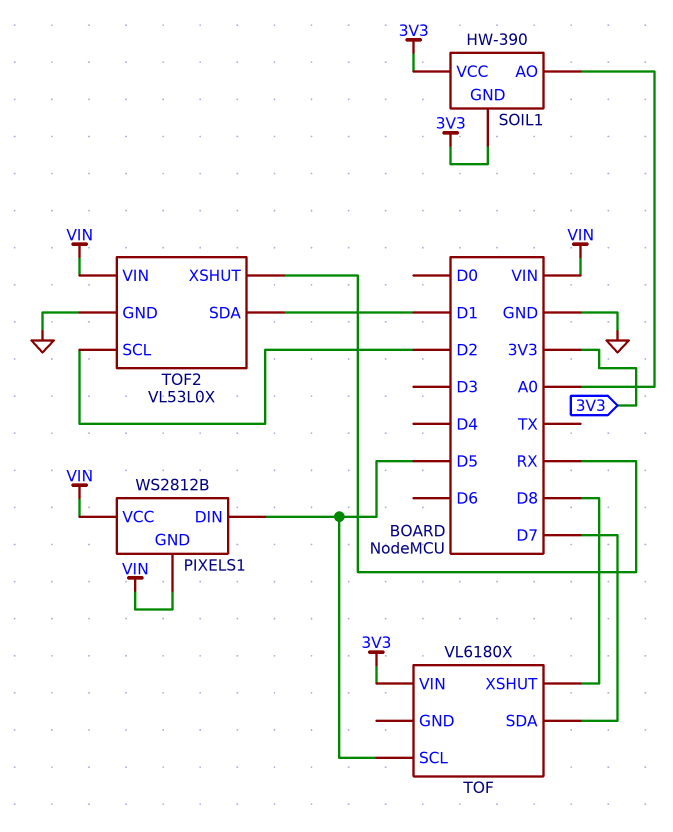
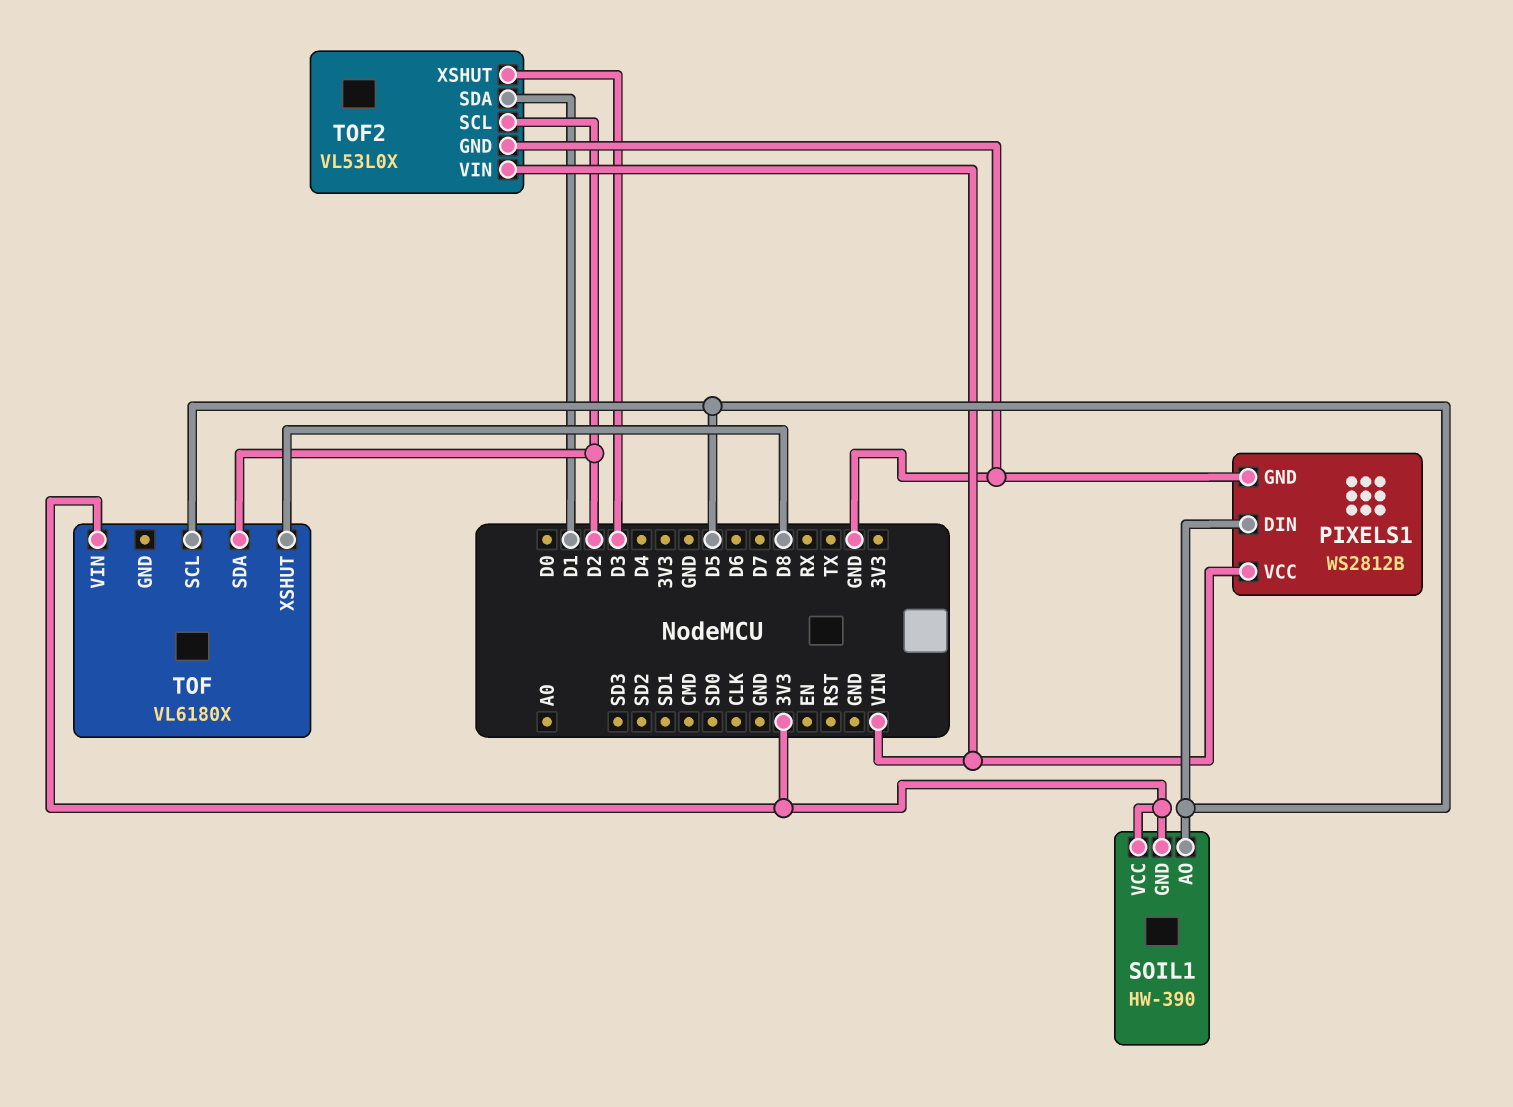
PIXELS1 pin GND: VIN -> GND
SOIL1 pin AO: A0 -> D5
TOF pin SDA: D7 -> D2
TOF2 pin XSHUT: RX -> D3

